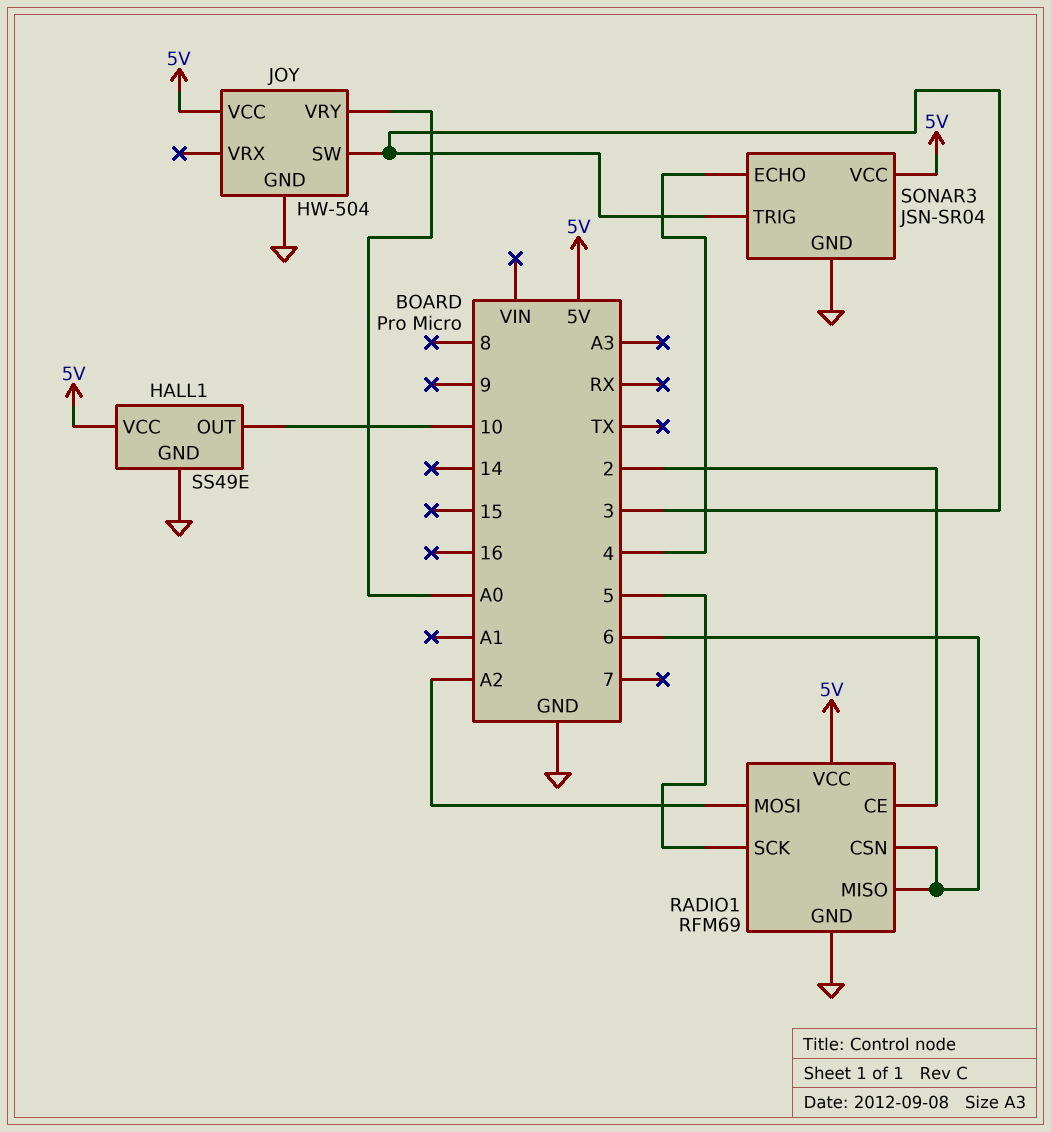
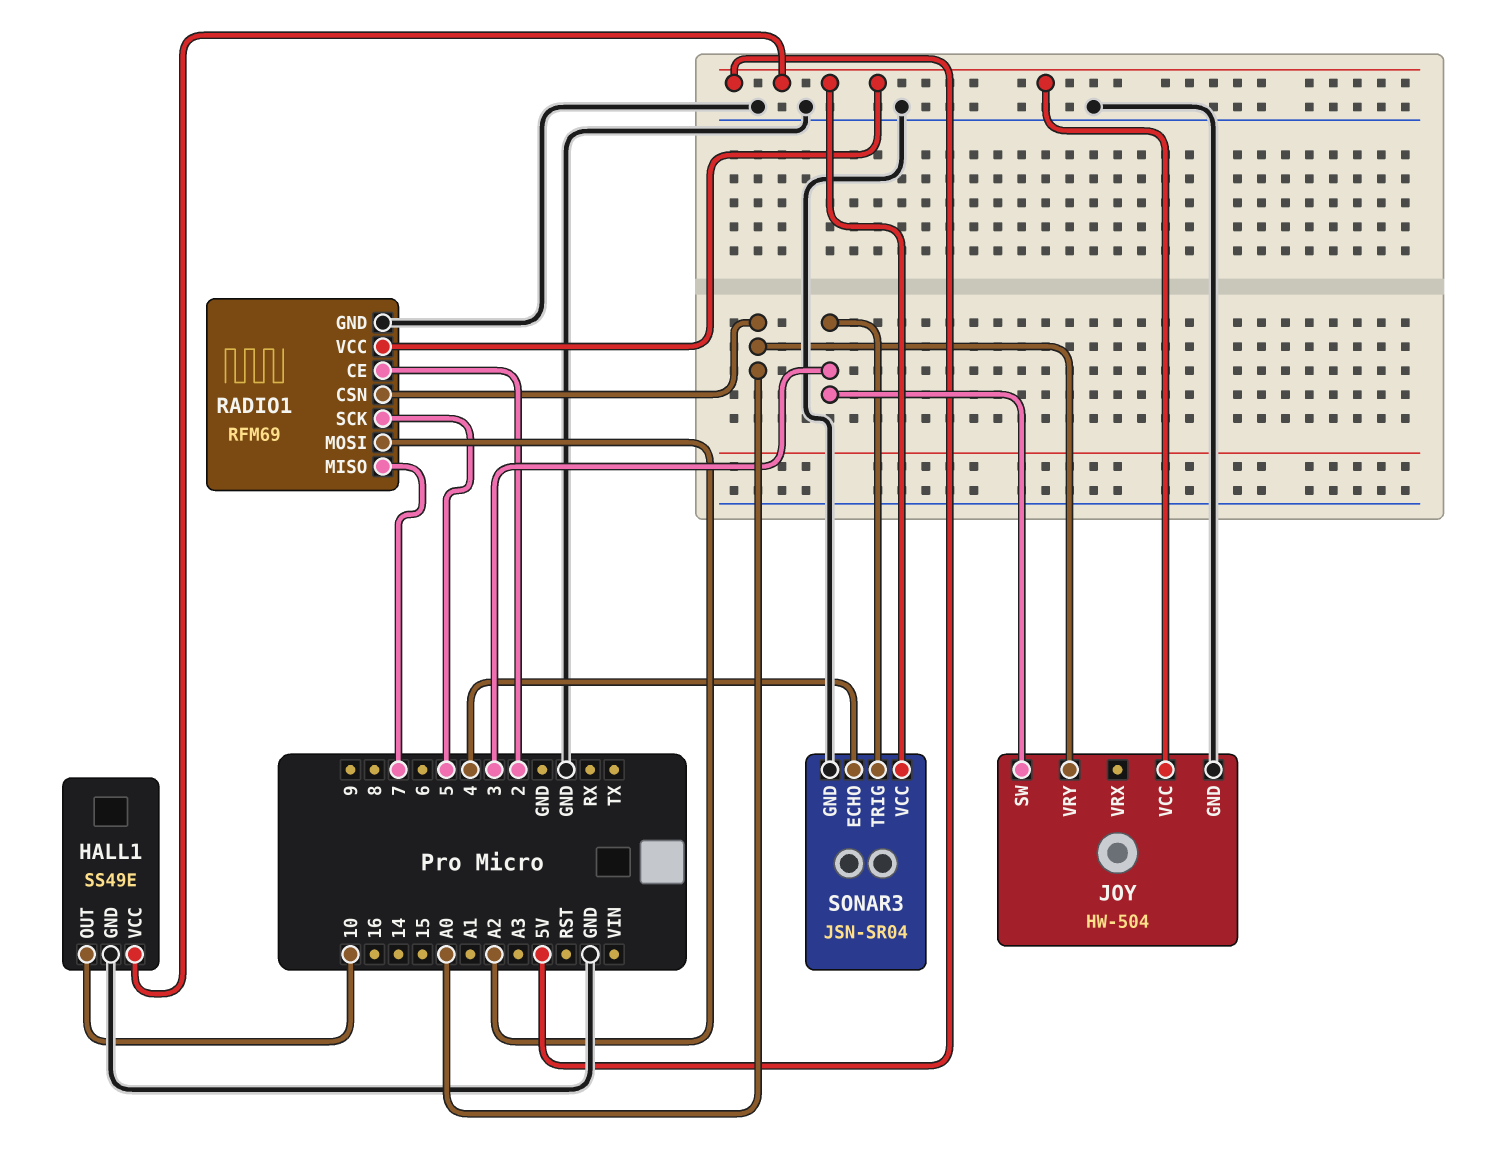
RADIO1 pin CSN: 6 -> A0
RADIO1 pin MISO: 6 -> 7

